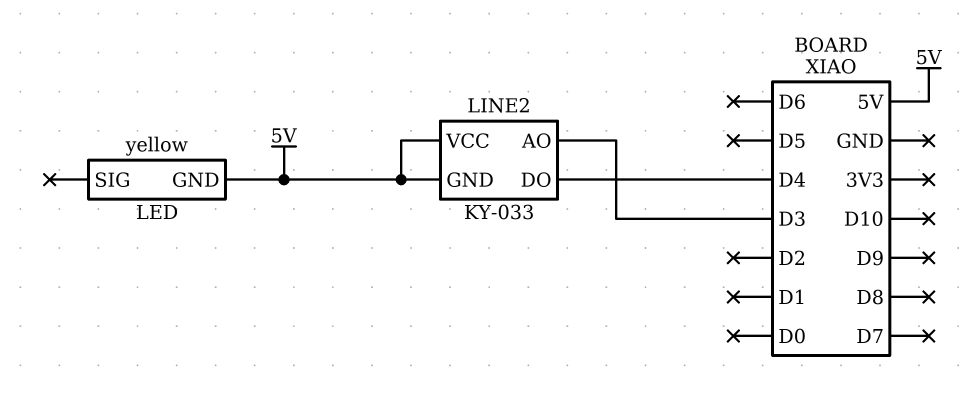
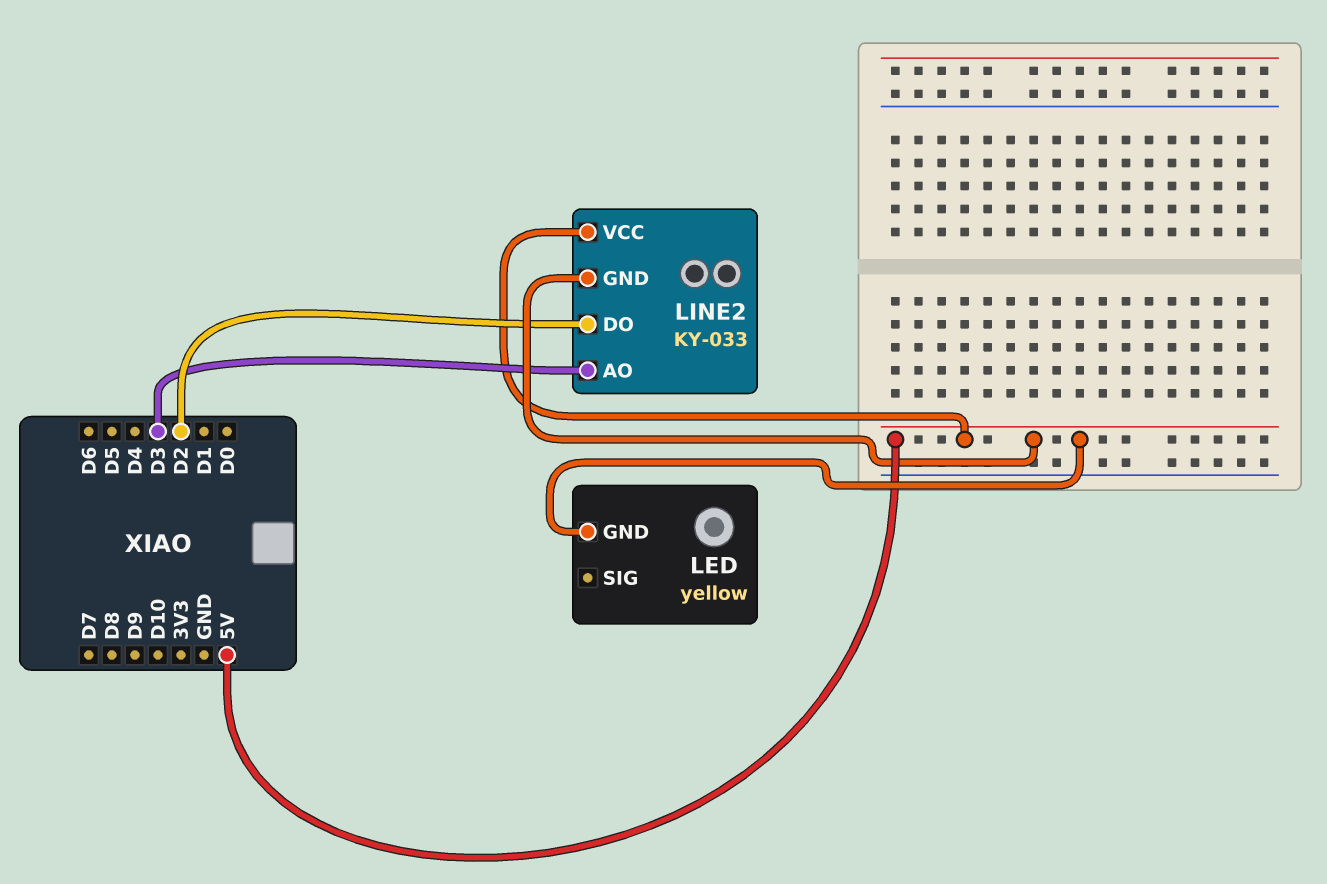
LINE2 pin DO: D4 -> D2

